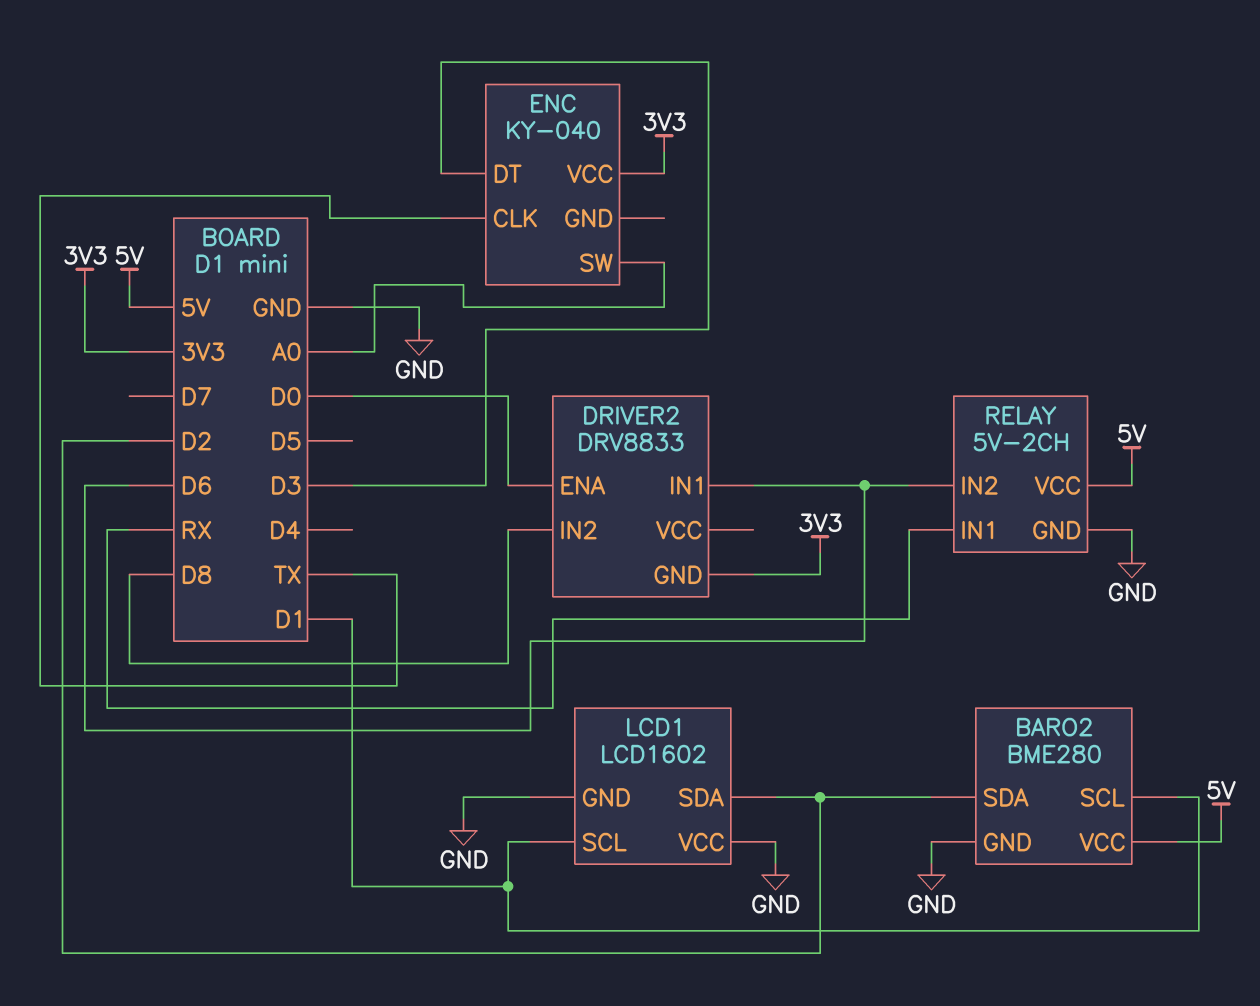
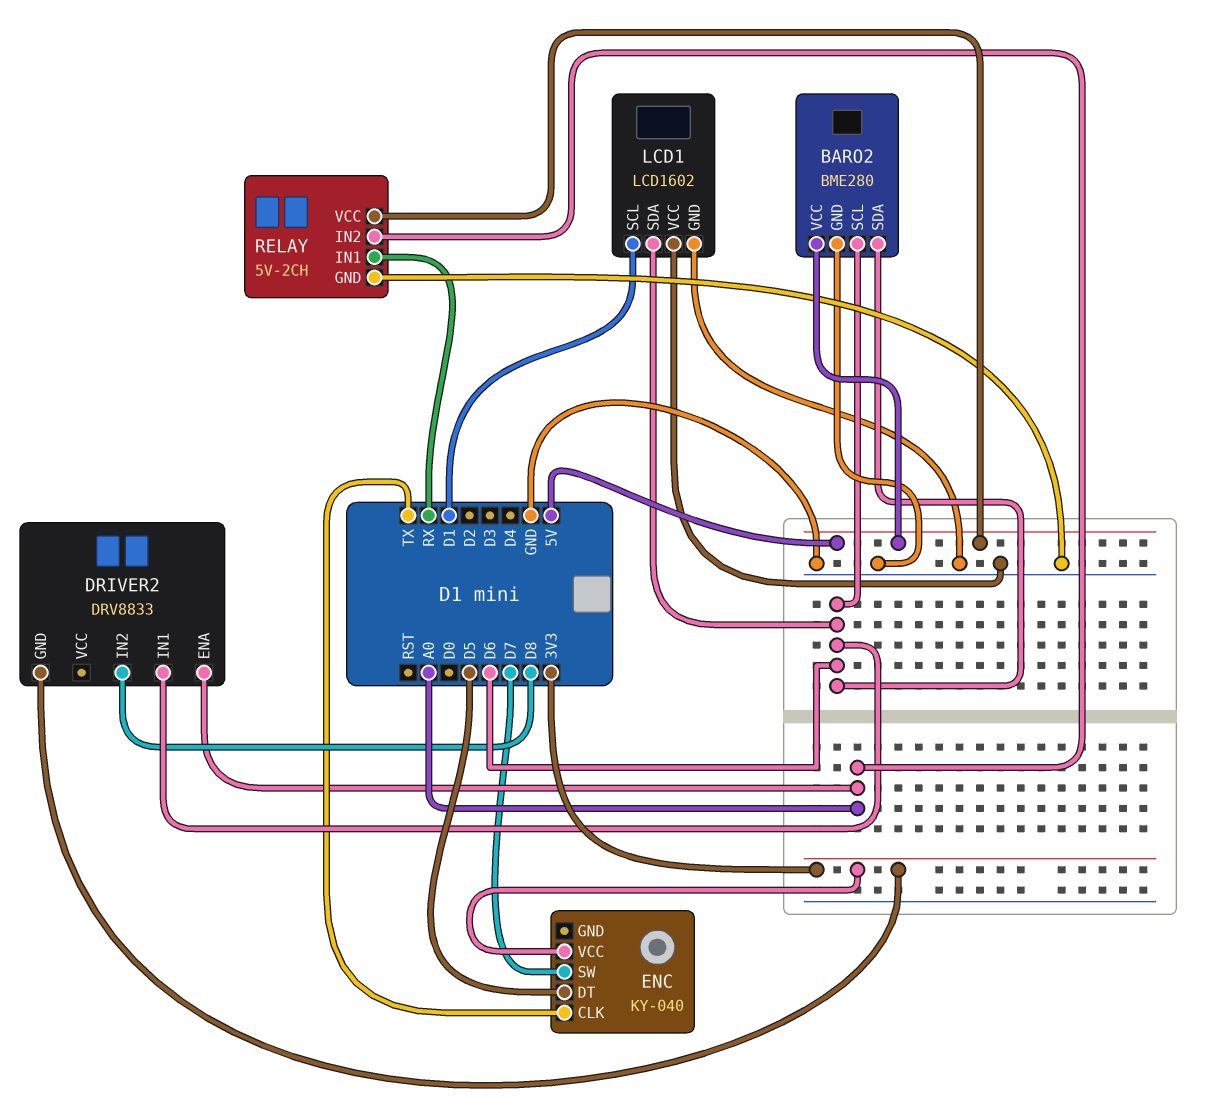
BARO2 pin SCL: D1 -> D6
BARO2 pin SDA: D2 -> D6
DRIVER2 pin ENA: D0 -> A0
ENC pin DT: D3 -> D5
ENC pin SW: A0 -> D7
LCD1 pin SDA: D2 -> D6
RELAY pin IN2: D6 -> A0

